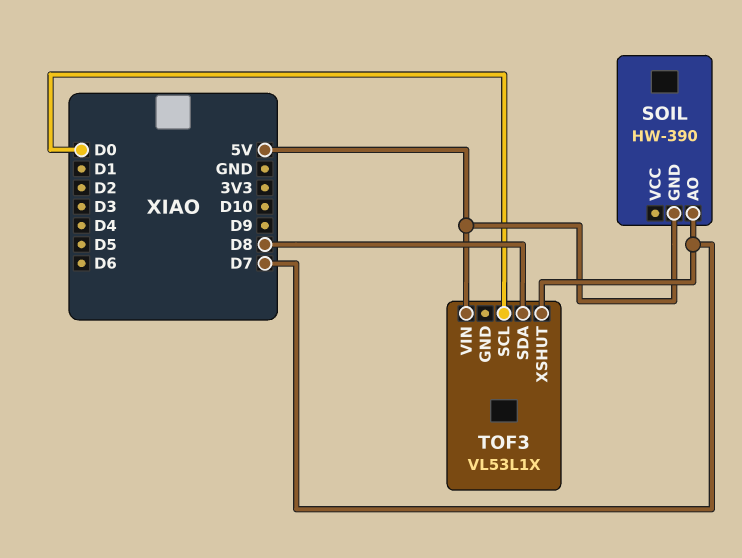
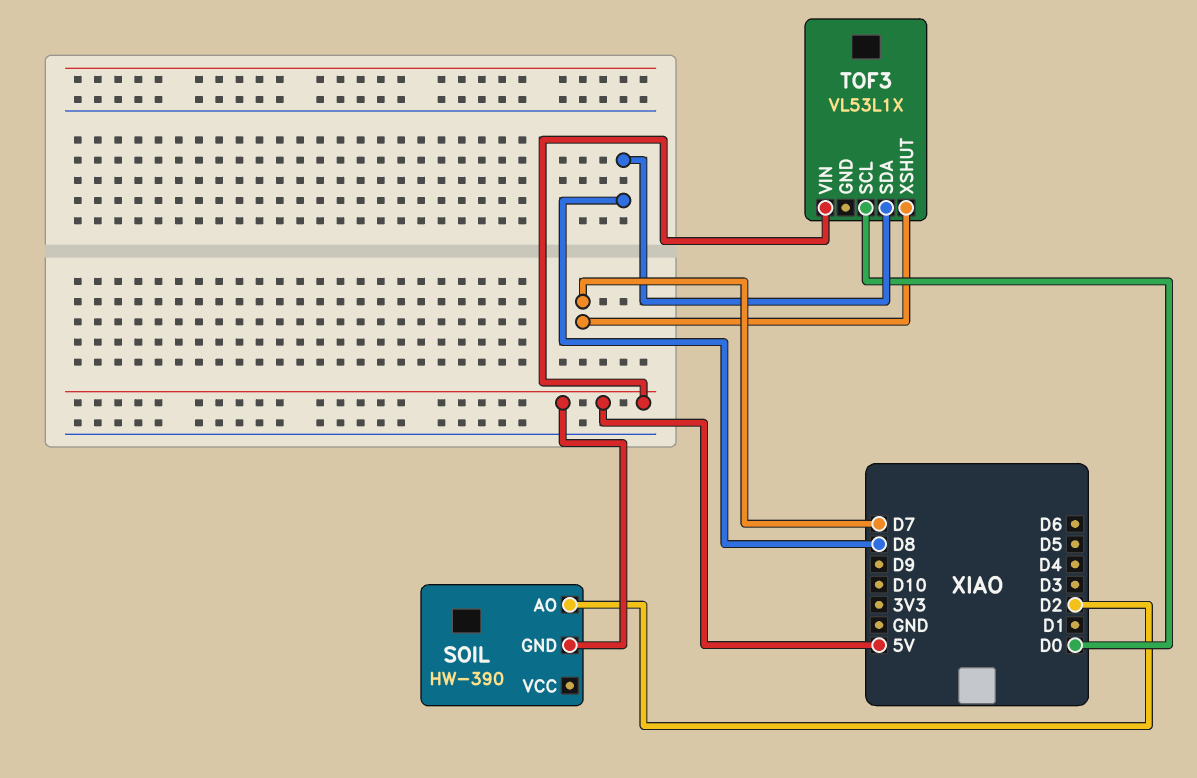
SOIL pin AO: D7 -> D2

